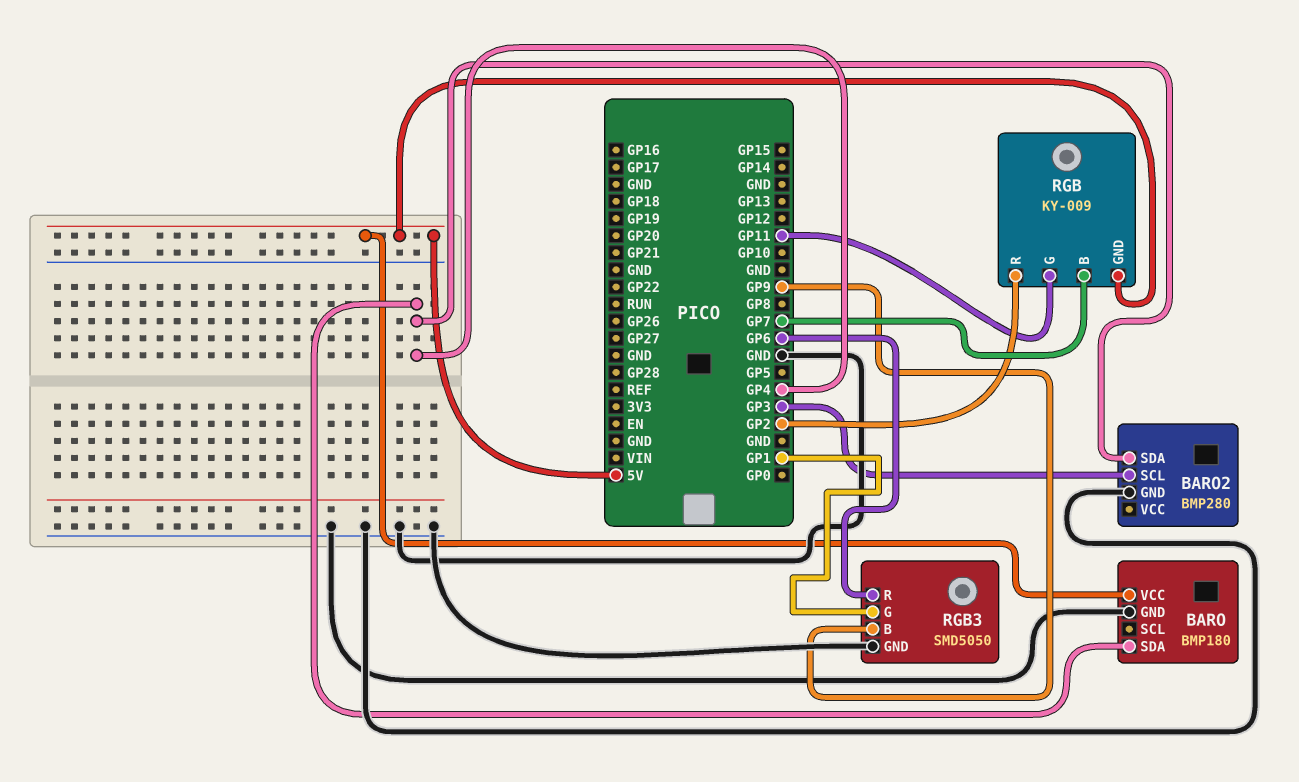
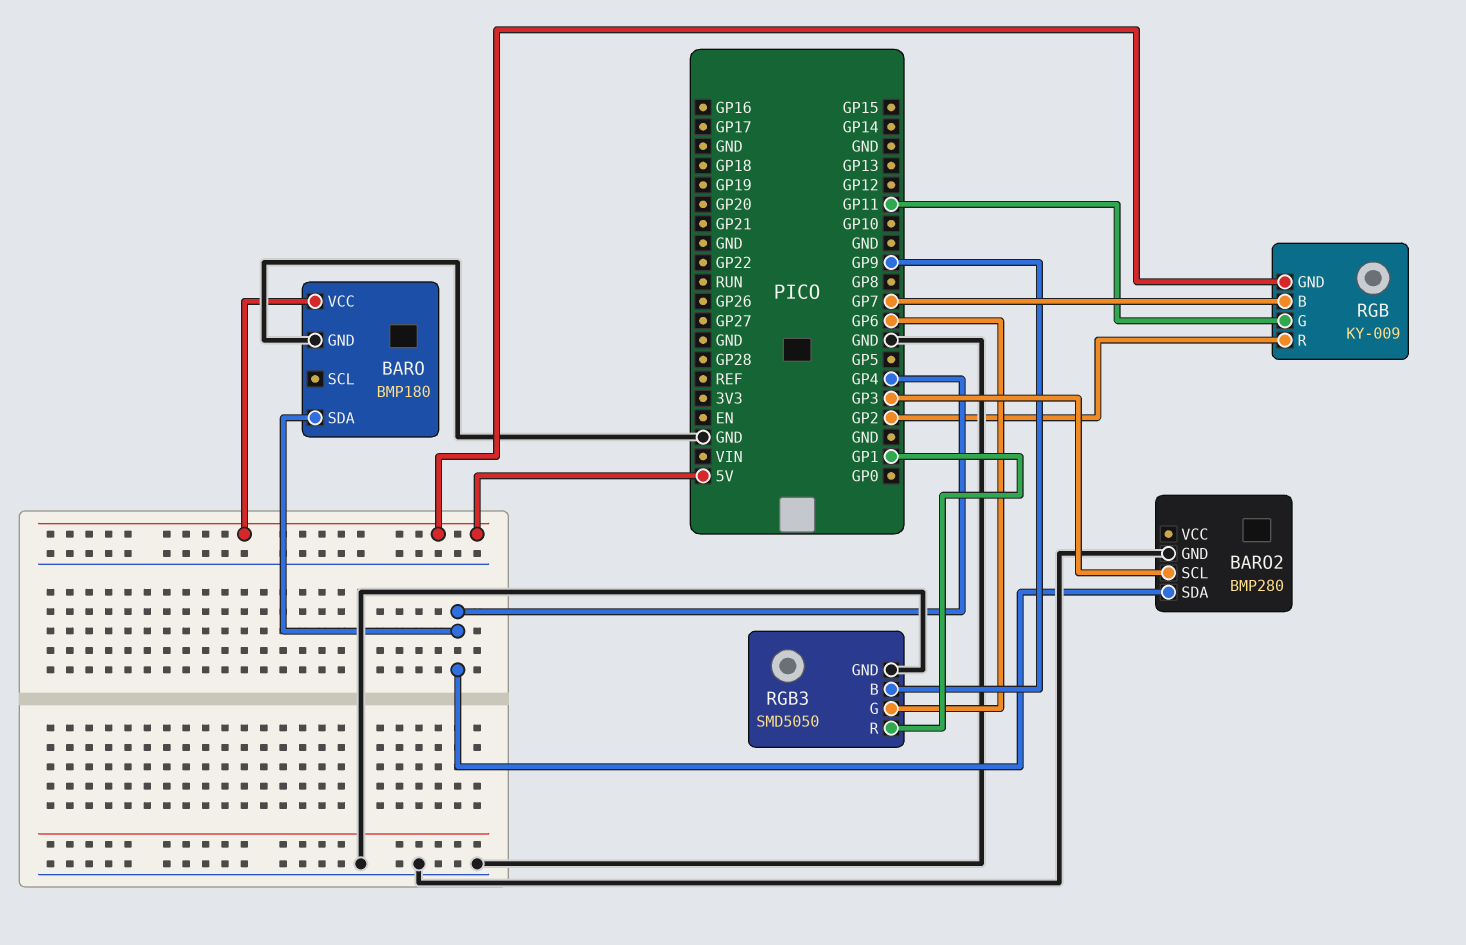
RGB3 pin G: GP1 -> GP6
RGB3 pin R: GP6 -> GP1

